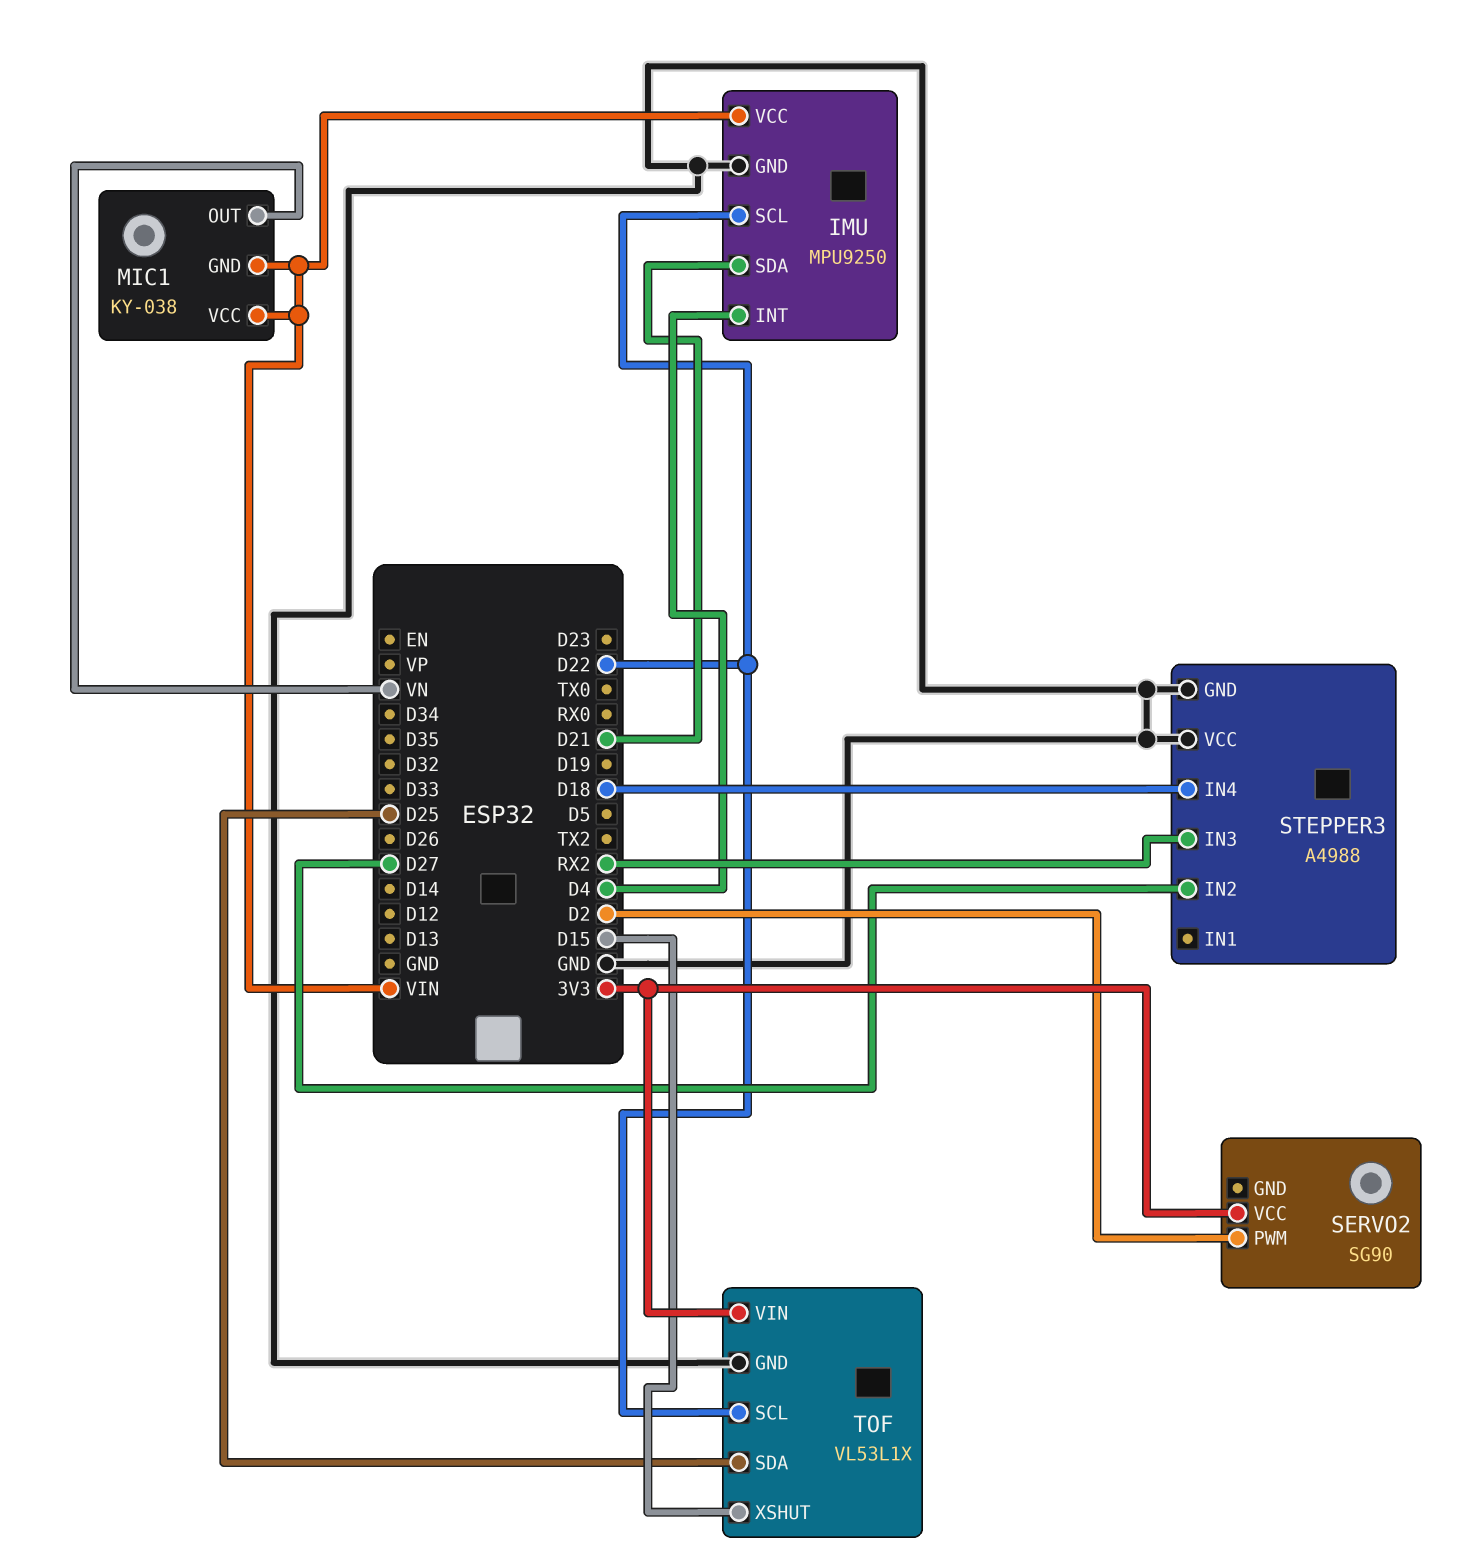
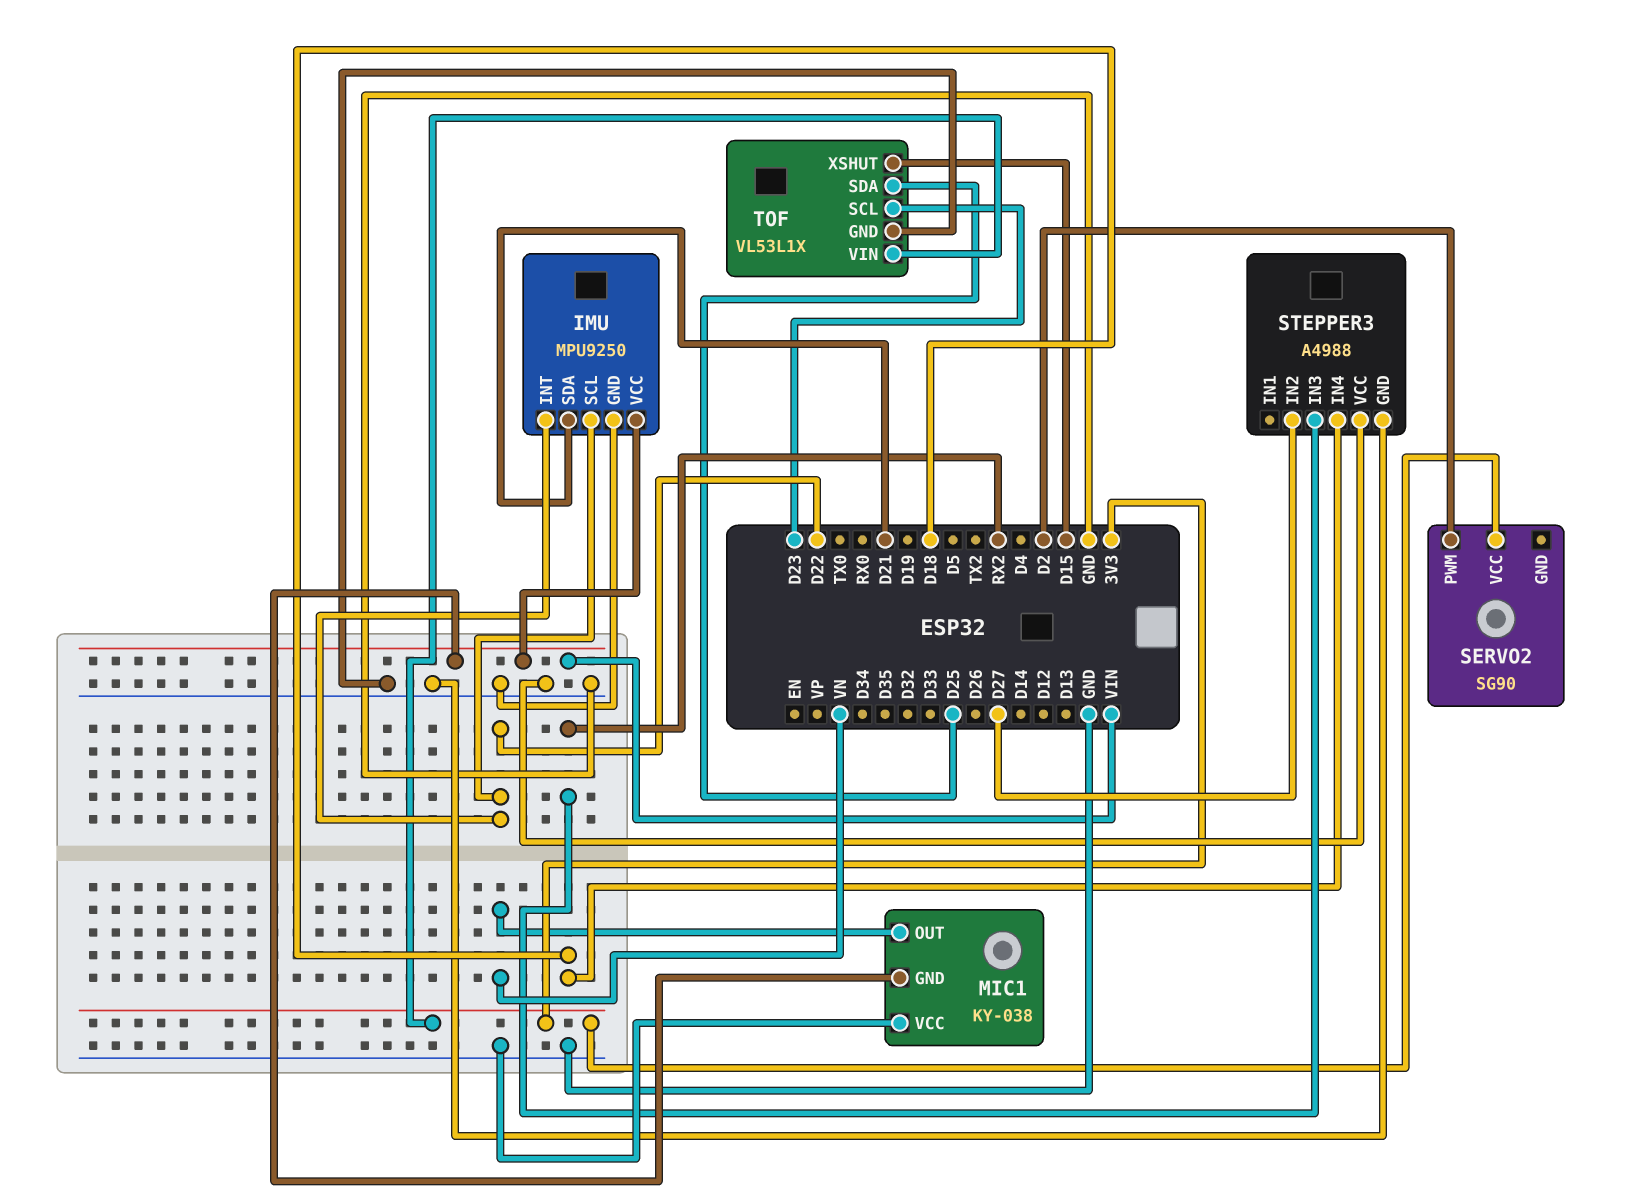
IMU pin INT: D4 -> D22
MIC1 pin VCC: VIN -> GND
TOF pin SCL: D22 -> D23

